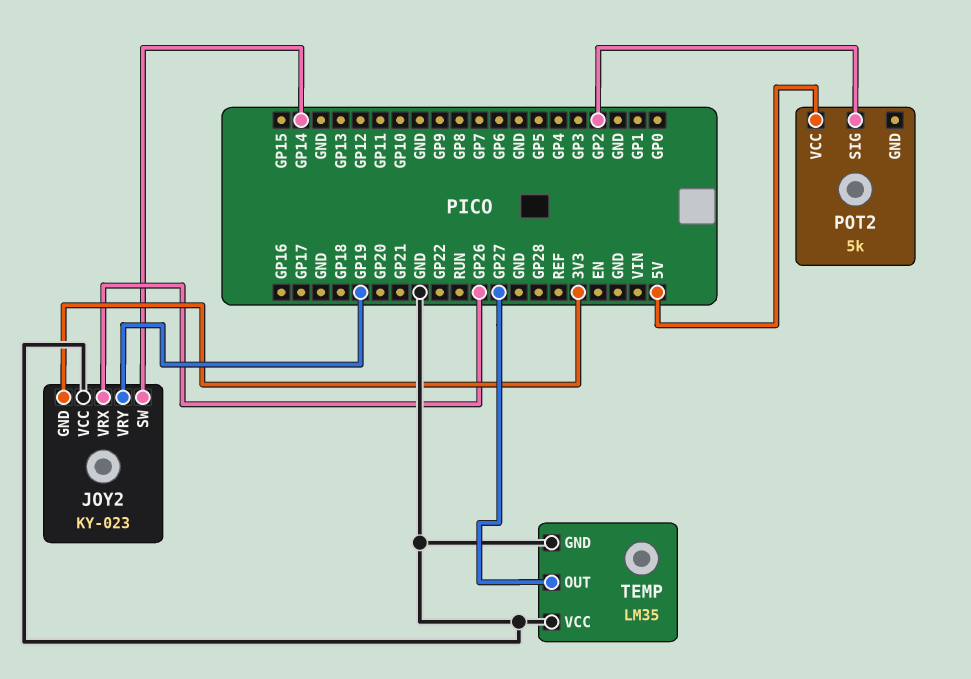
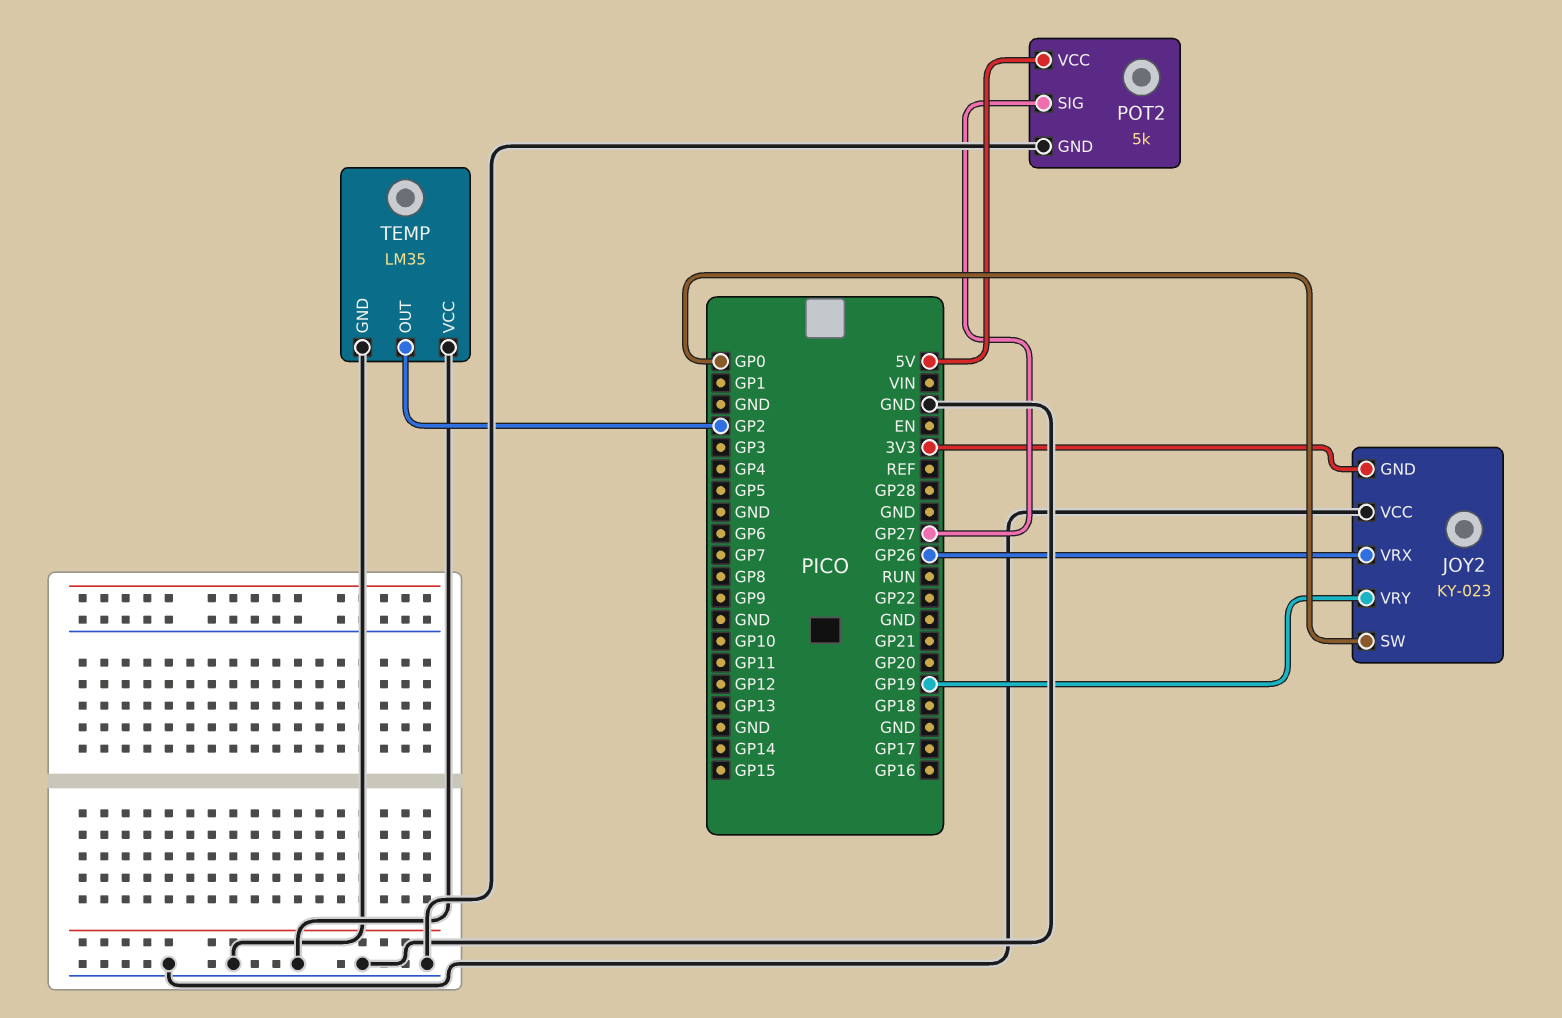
JOY2 pin SW: GP14 -> GP0
POT2 pin GND: none -> GND
POT2 pin SIG: GP2 -> GP27
TEMP pin OUT: GP27 -> GP2

